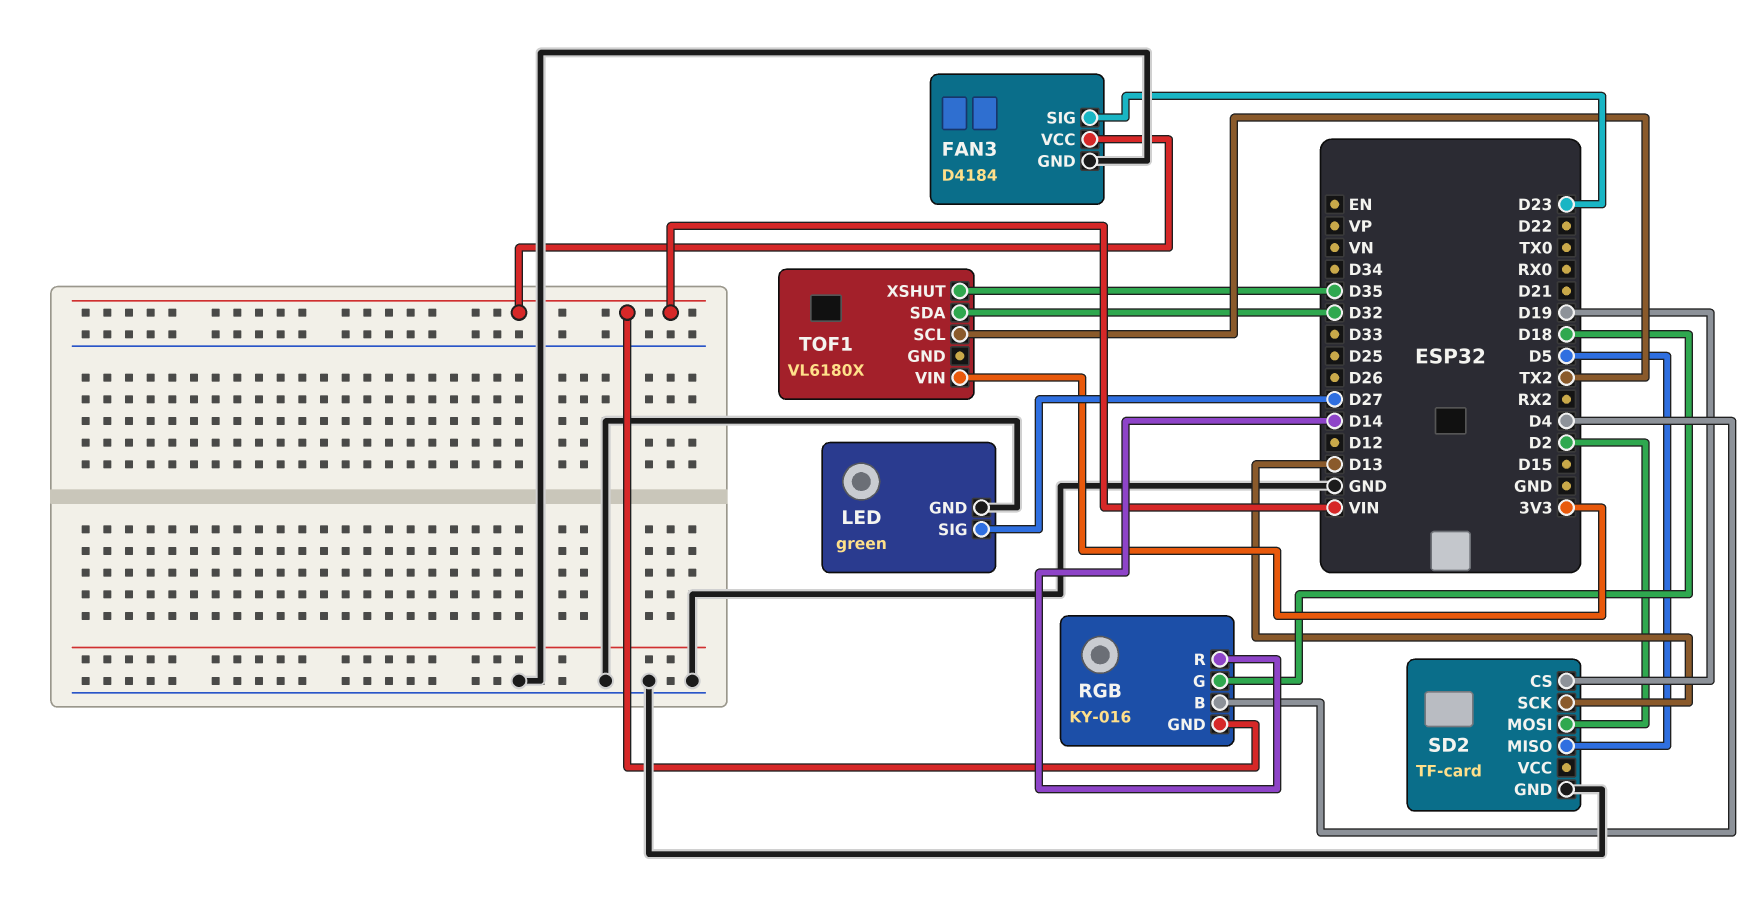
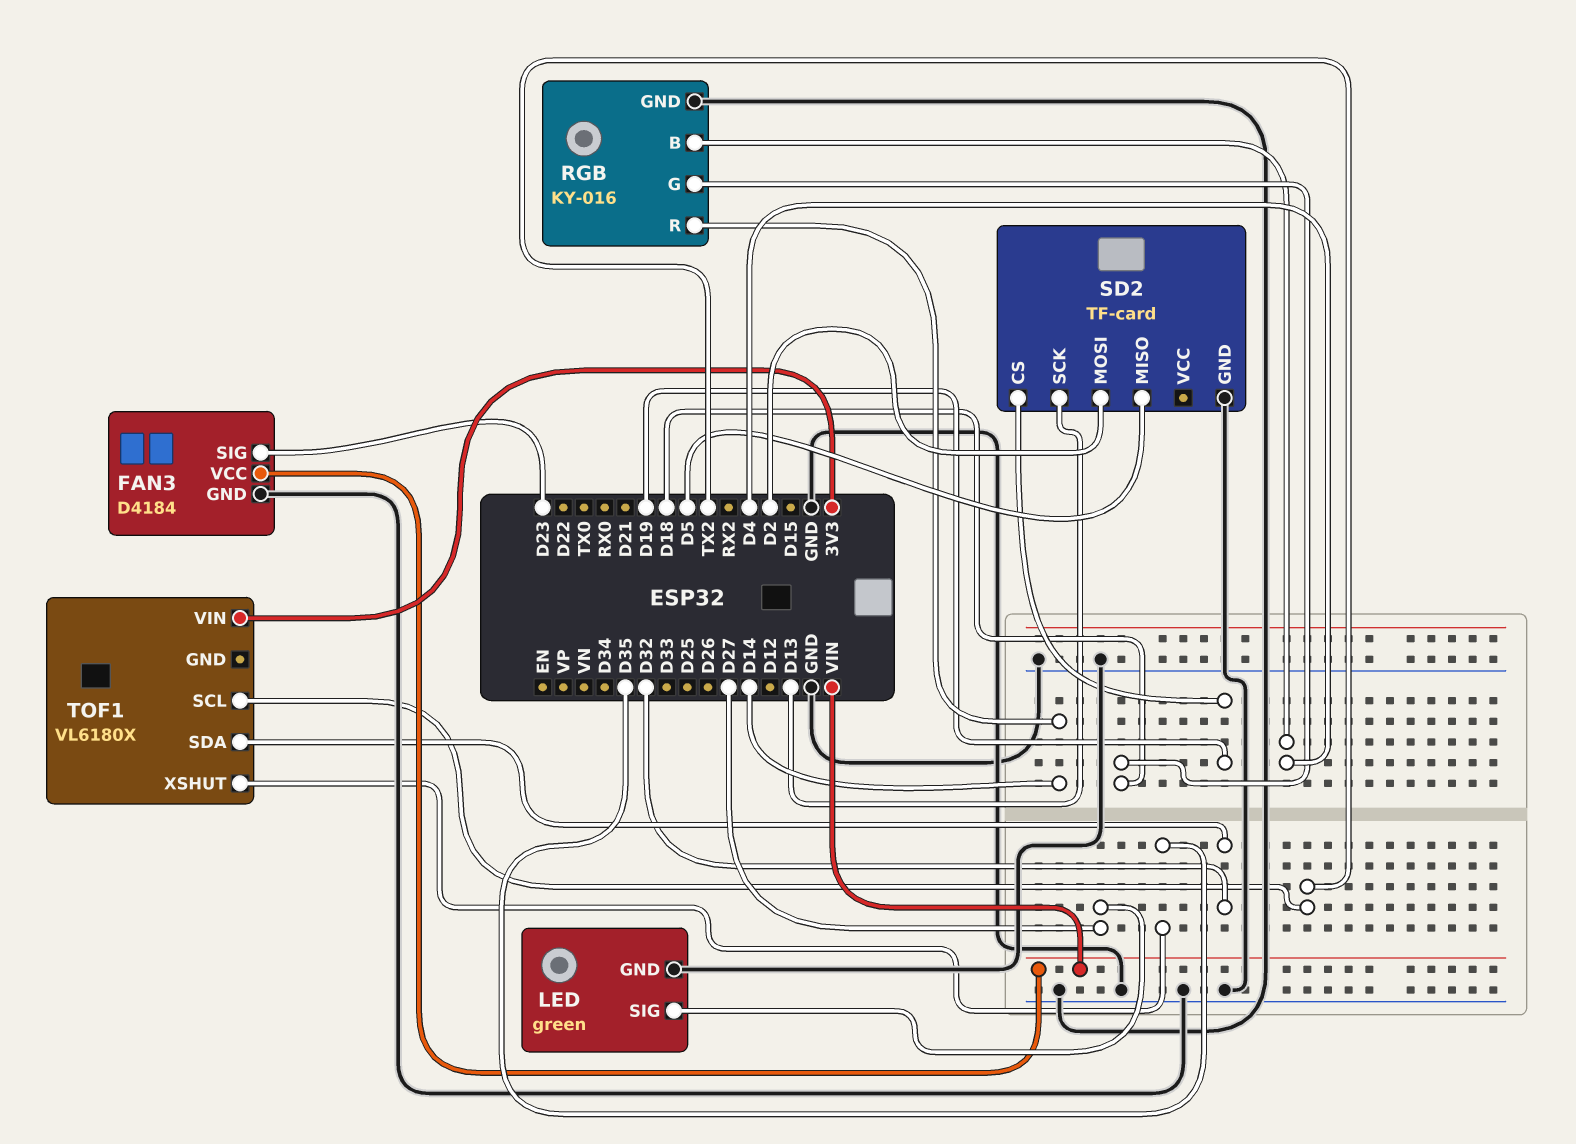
RGB pin GND: VIN -> GND

